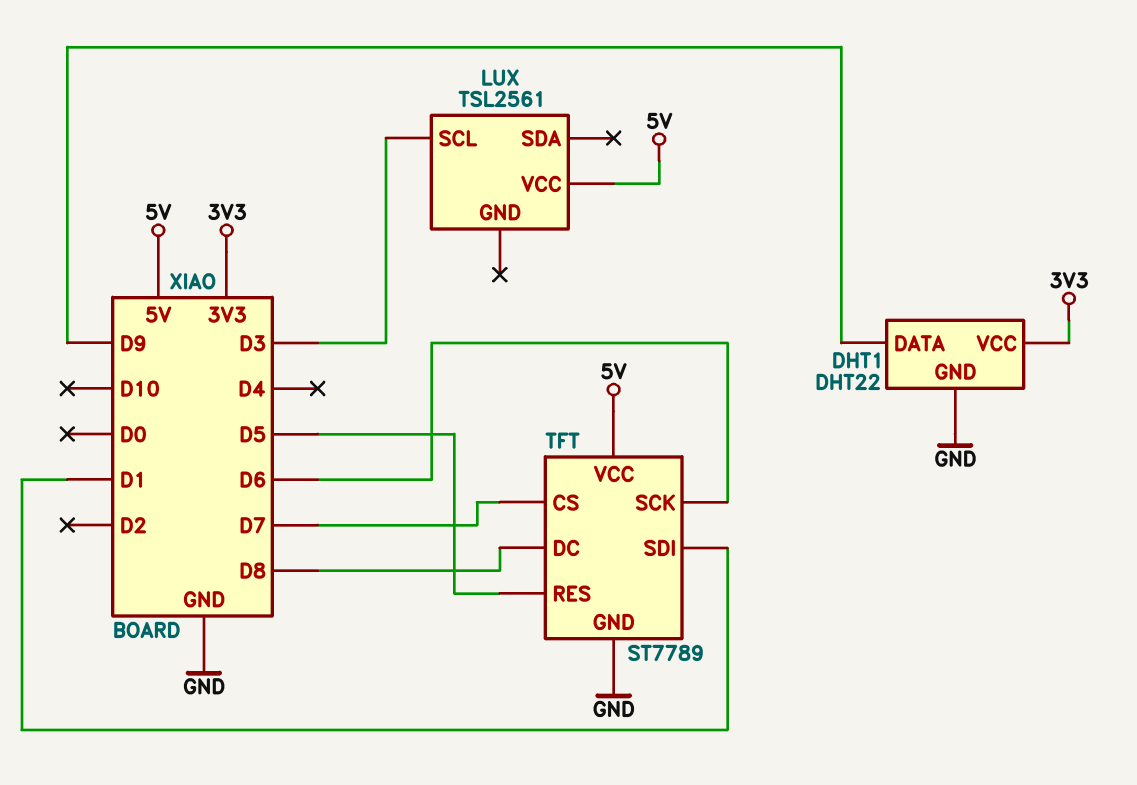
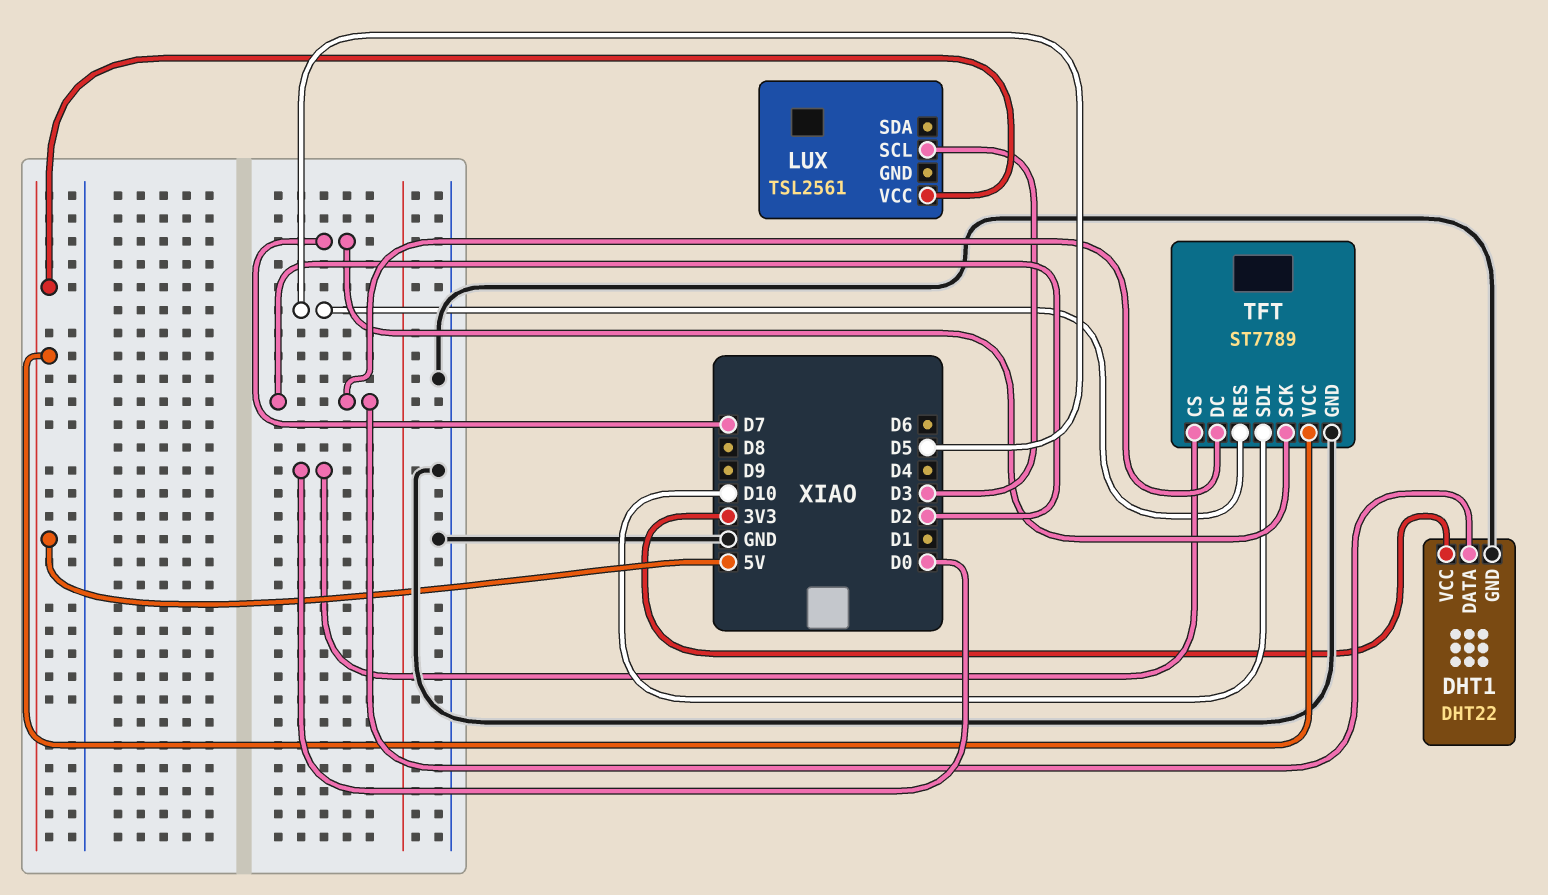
DHT1 pin DATA: D9 -> D2
TFT pin CS: D7 -> D0
TFT pin DC: D8 -> D2
TFT pin SCK: D6 -> D7
TFT pin SDI: D1 -> D10

